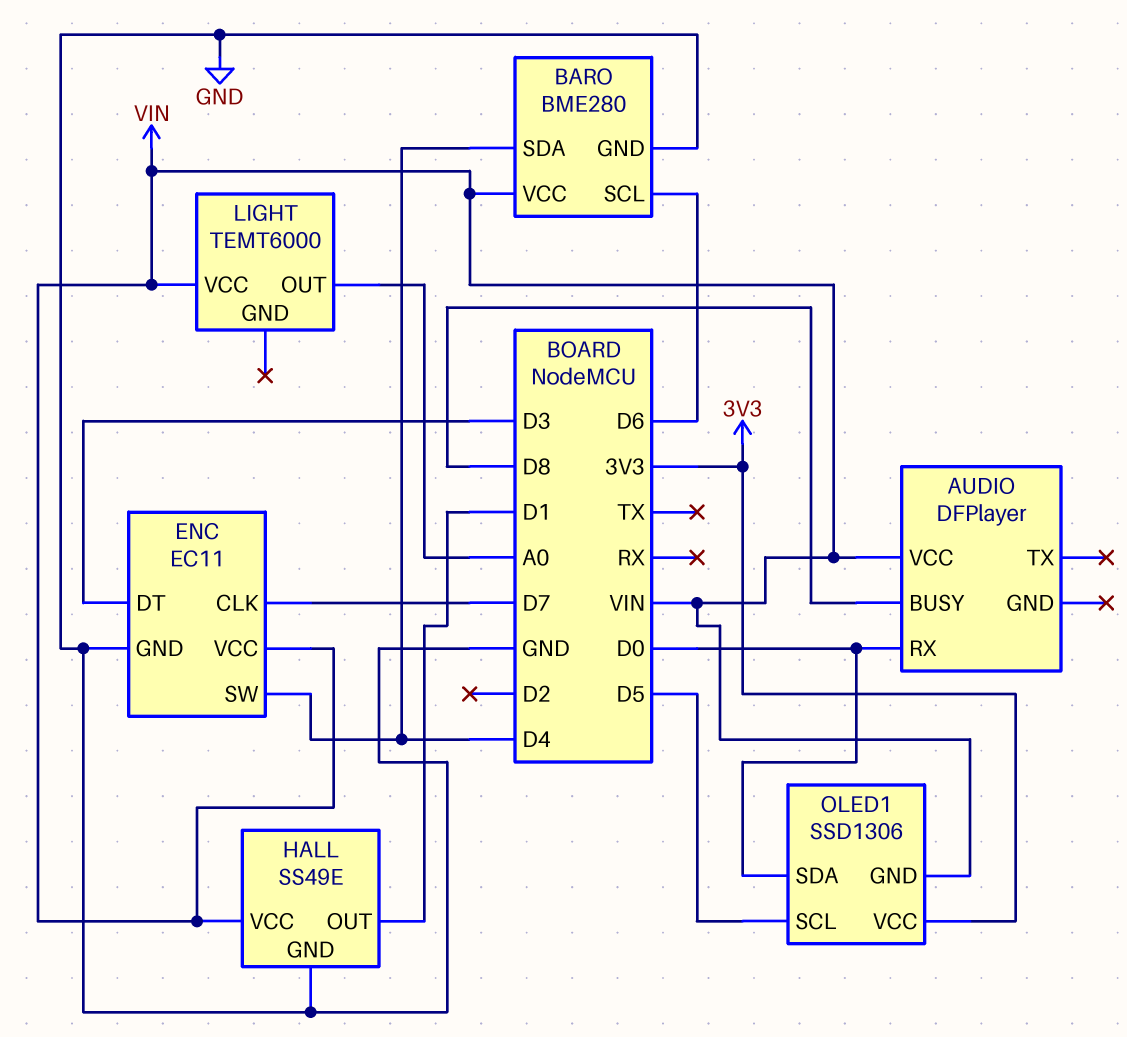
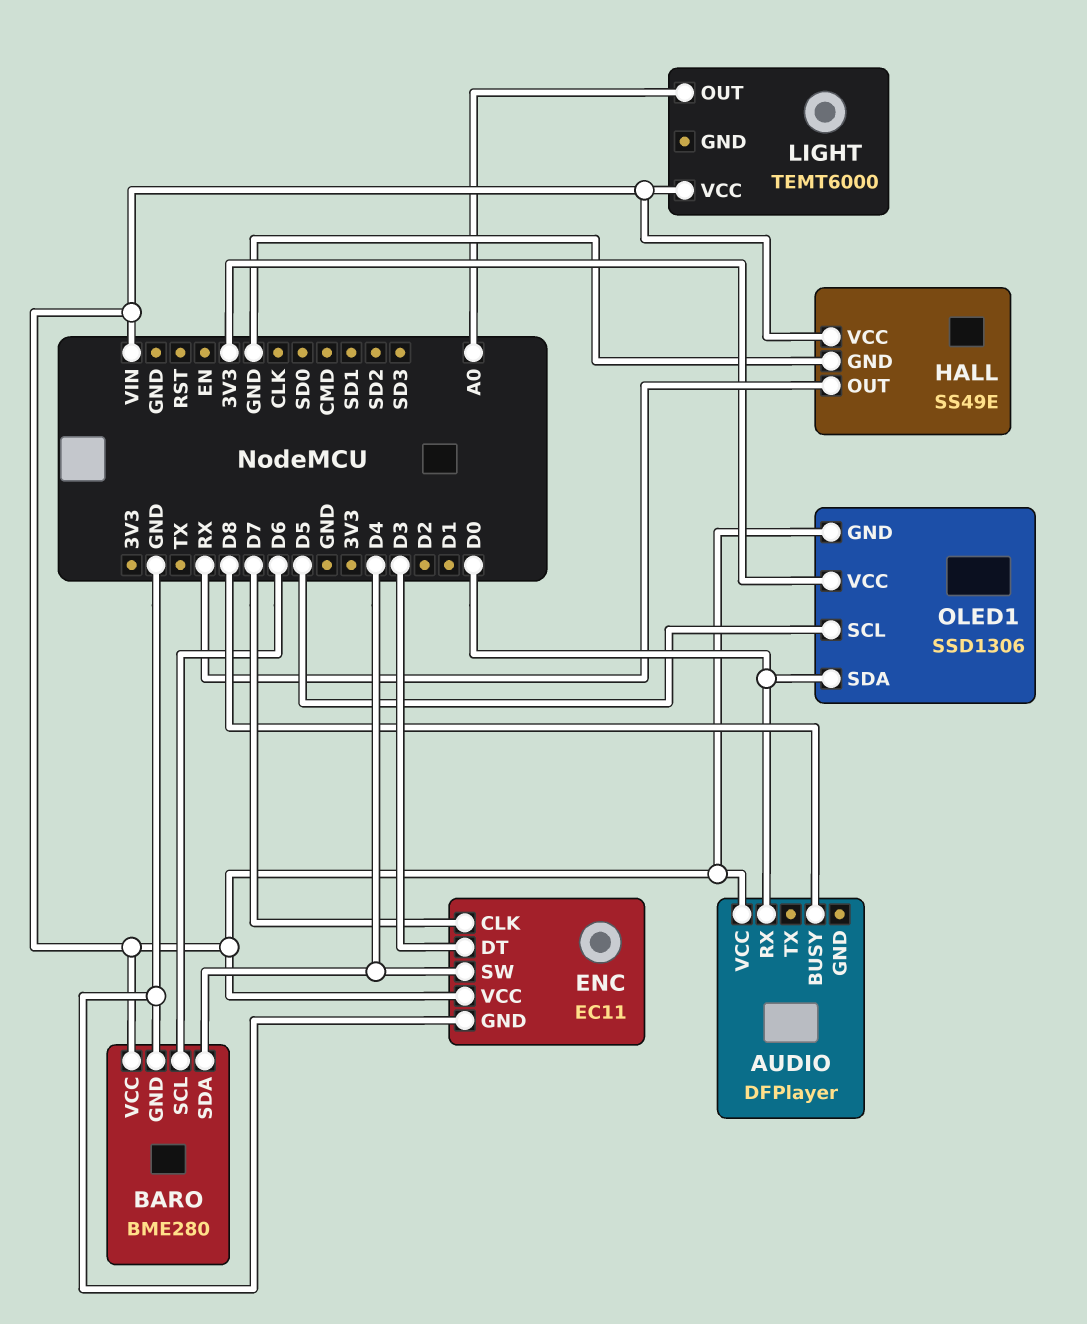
HALL pin OUT: D1 -> RX

